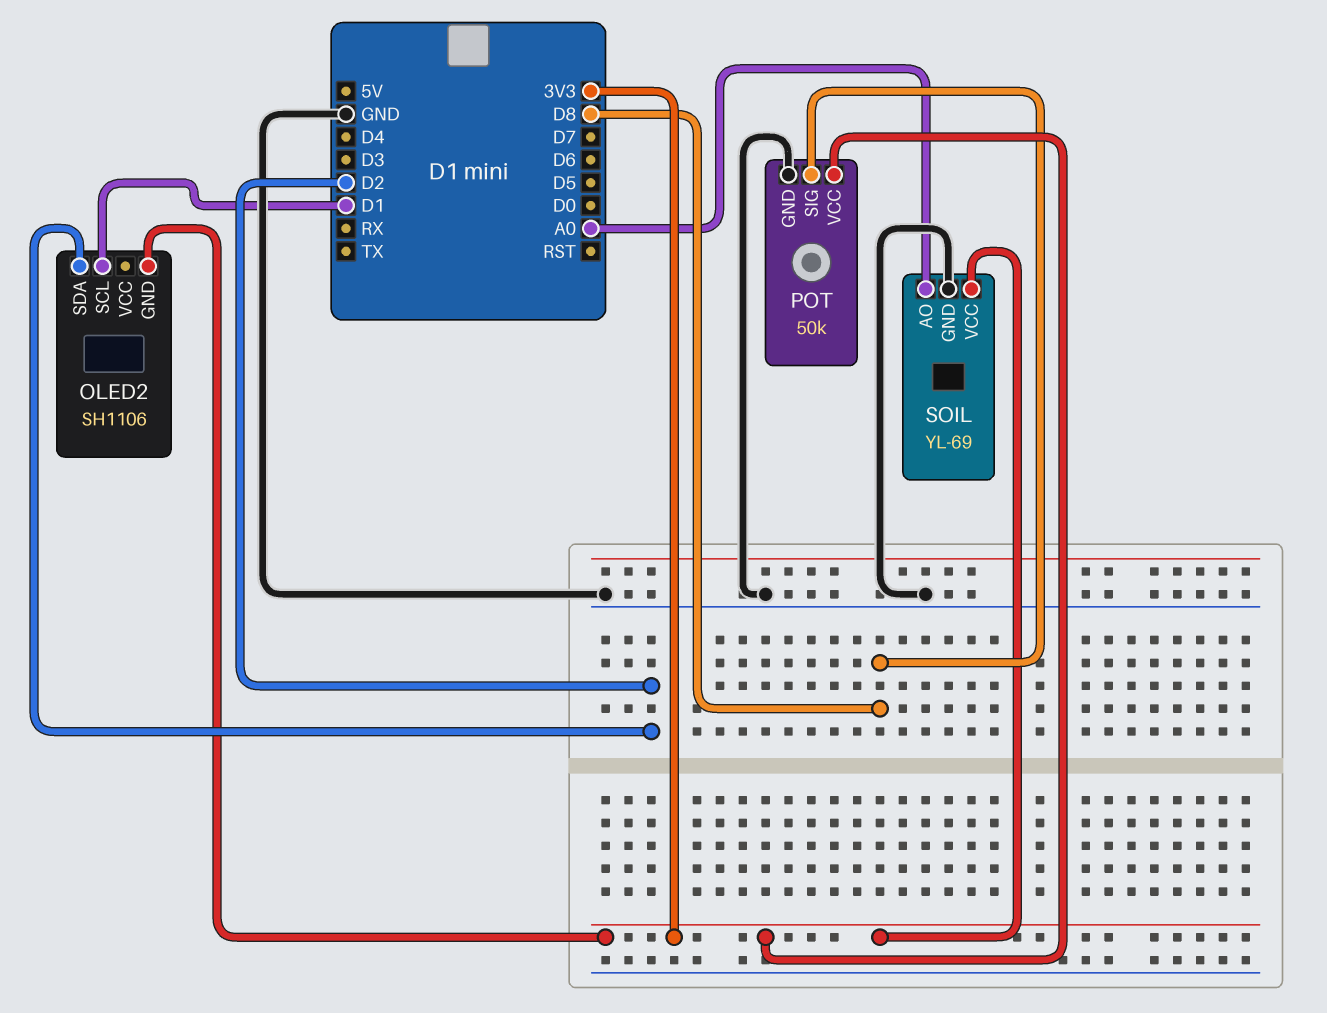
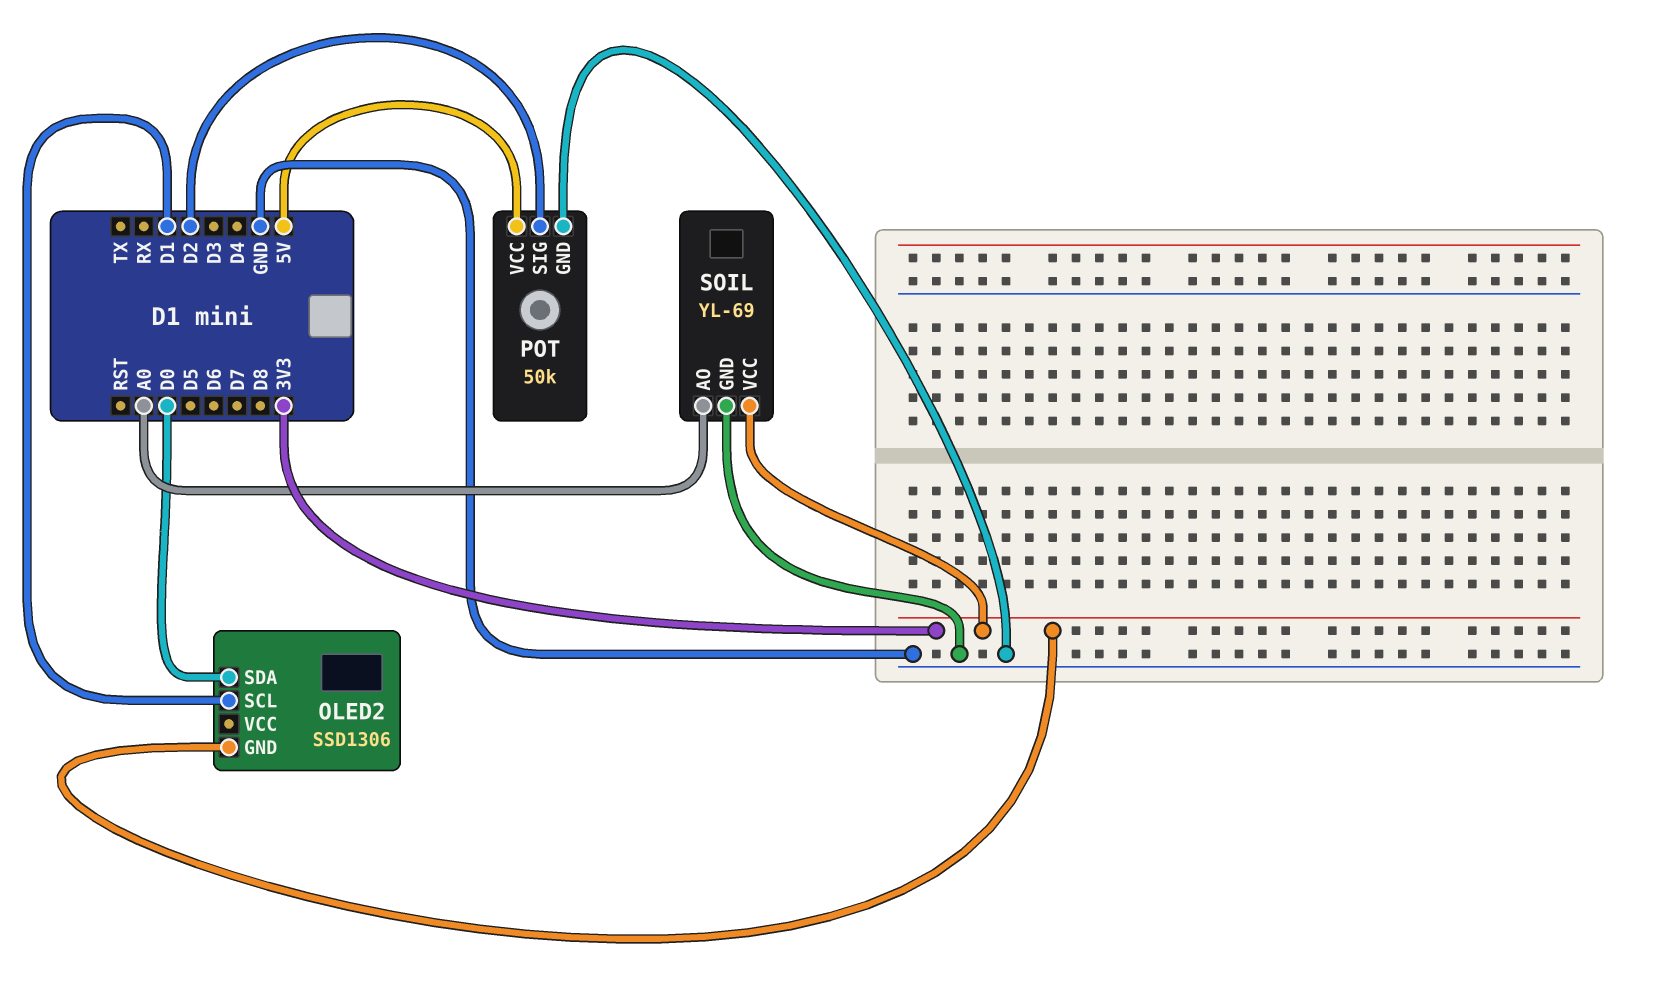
OLED2: SH1106 -> SSD1306
OLED2 pin SDA: D2 -> D0
POT pin SIG: D8 -> D2
POT pin VCC: 3V3 -> 5V

